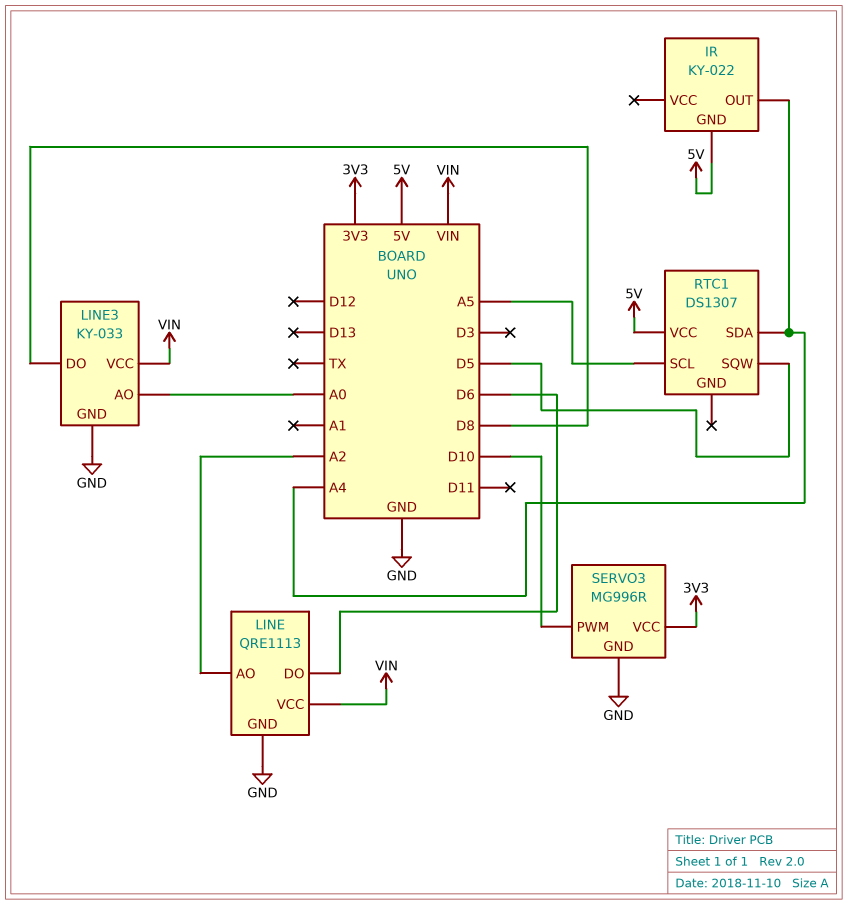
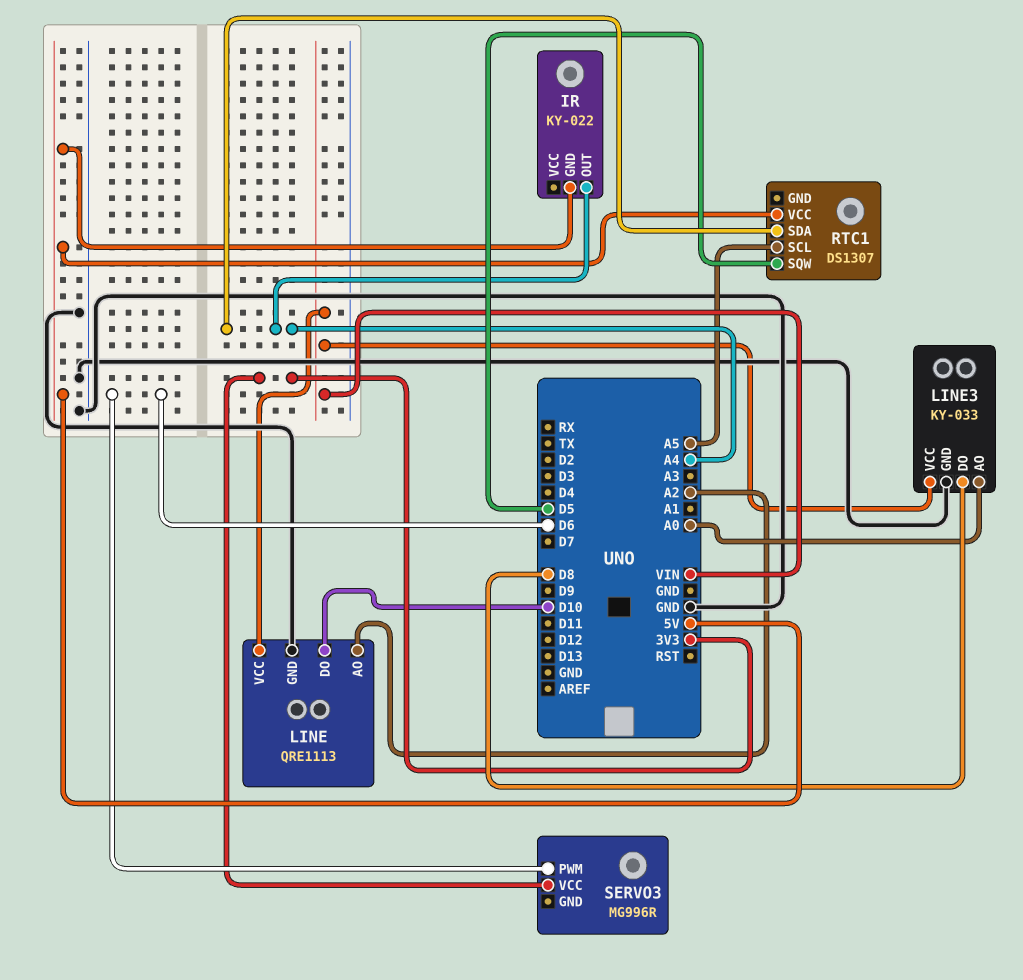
LINE pin DO: D6 -> D10
SERVO3 pin GND: GND -> none
SERVO3 pin PWM: D10 -> D6

